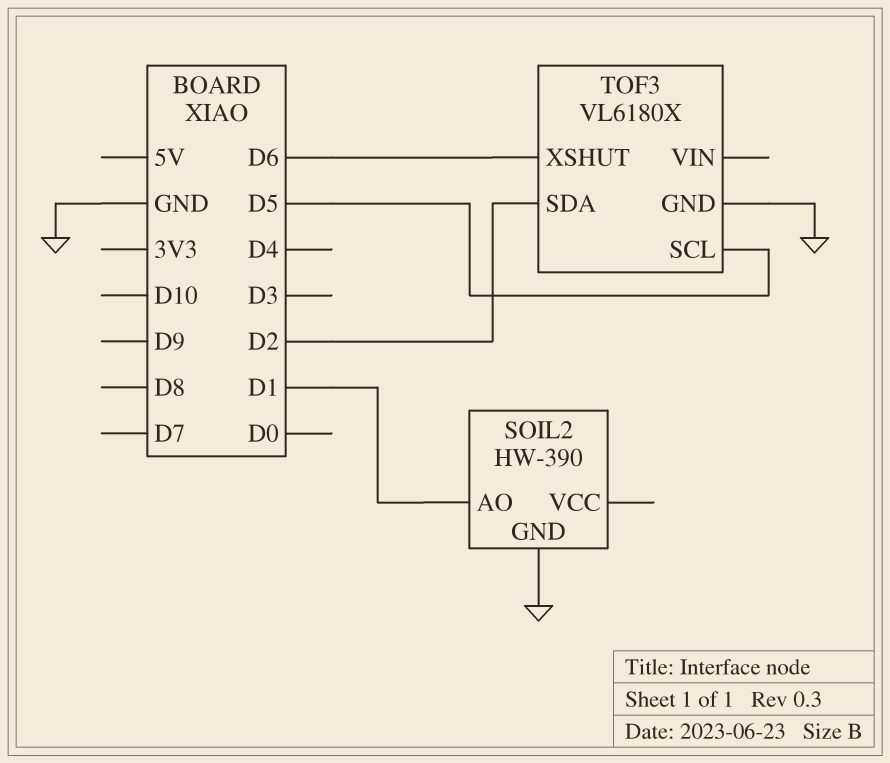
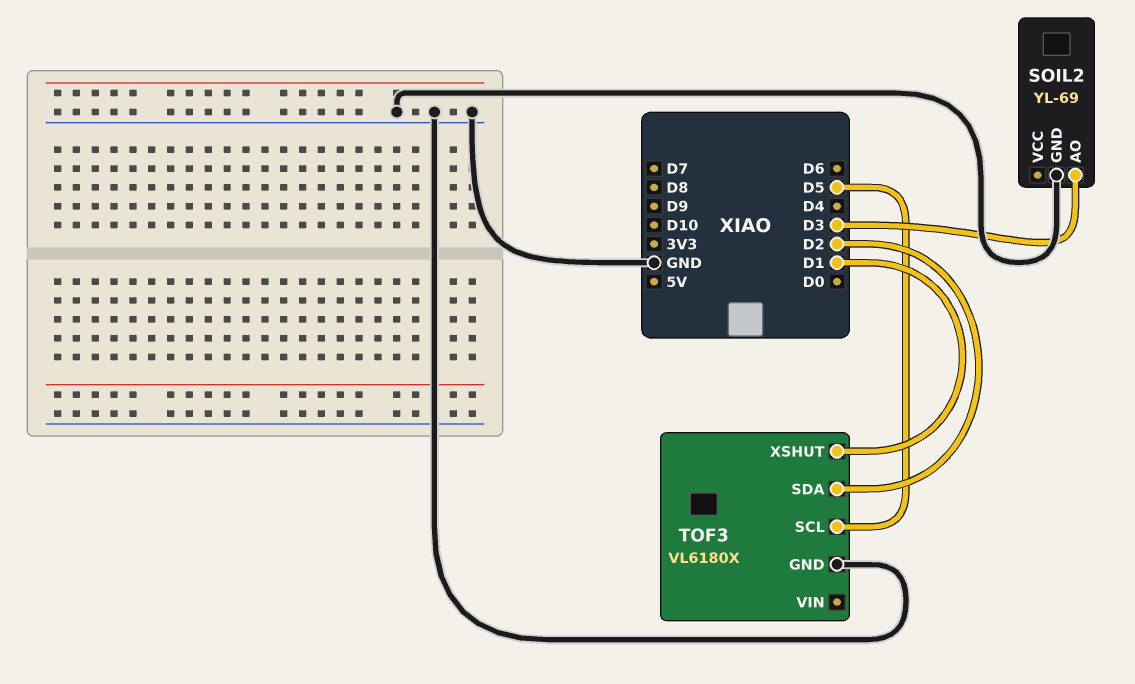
SOIL2: HW-390 -> YL-69
SOIL2 pin AO: D1 -> D3
TOF3 pin XSHUT: D6 -> D1

